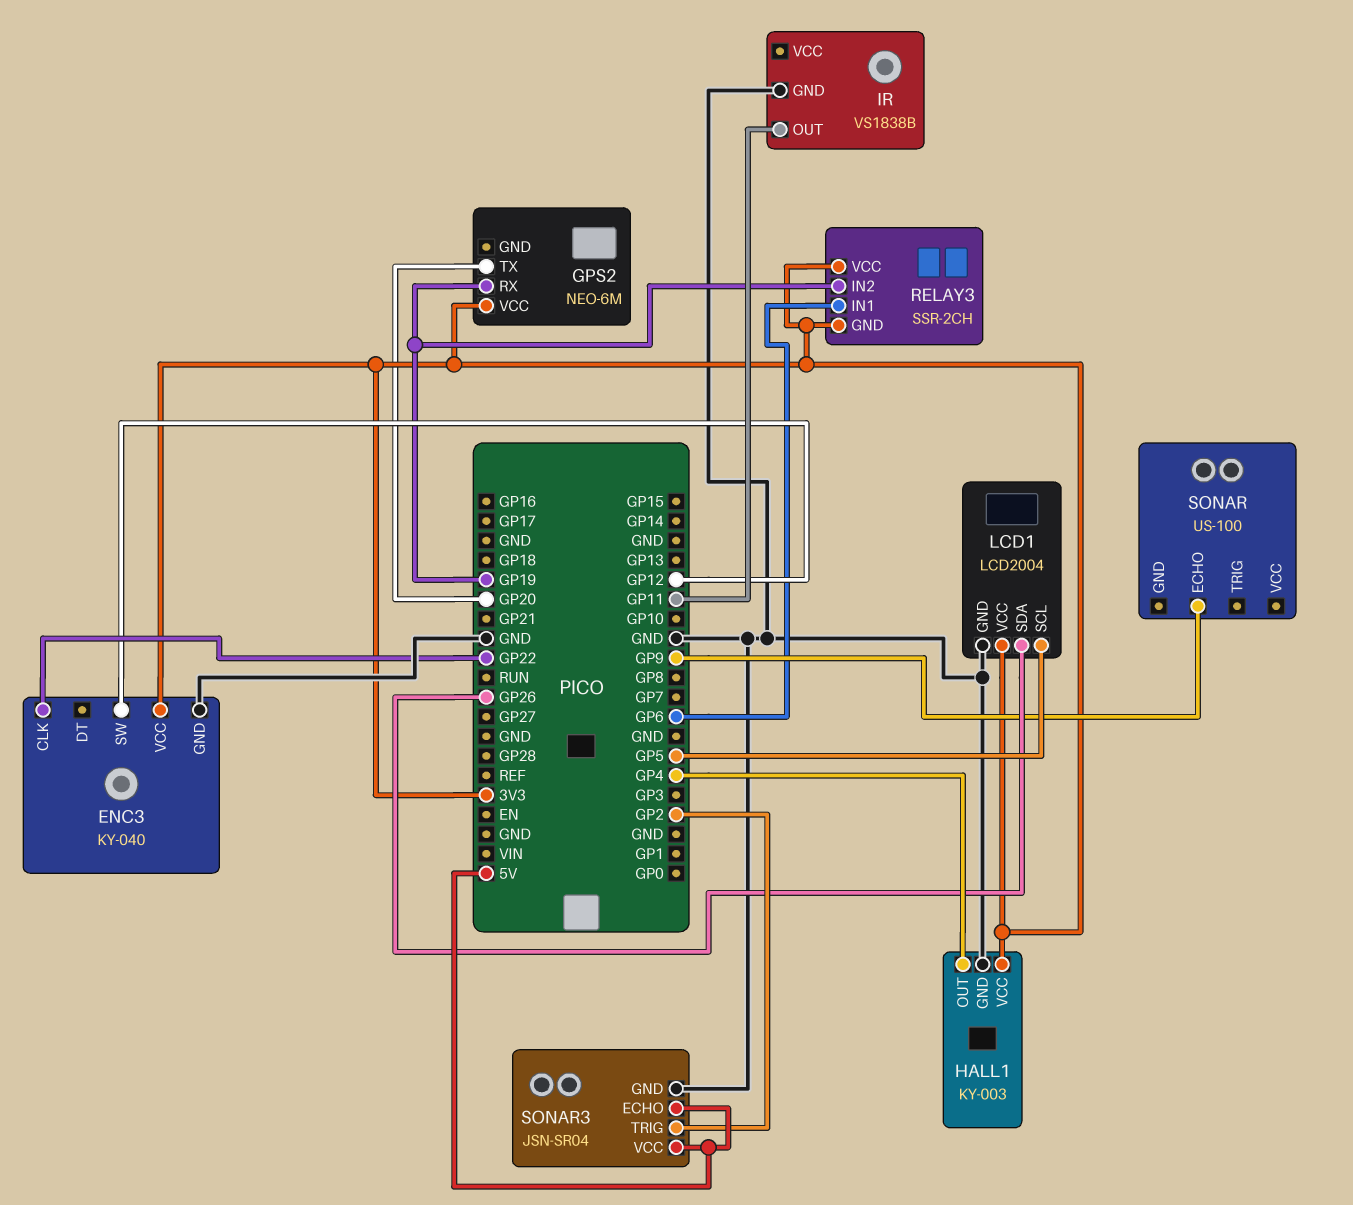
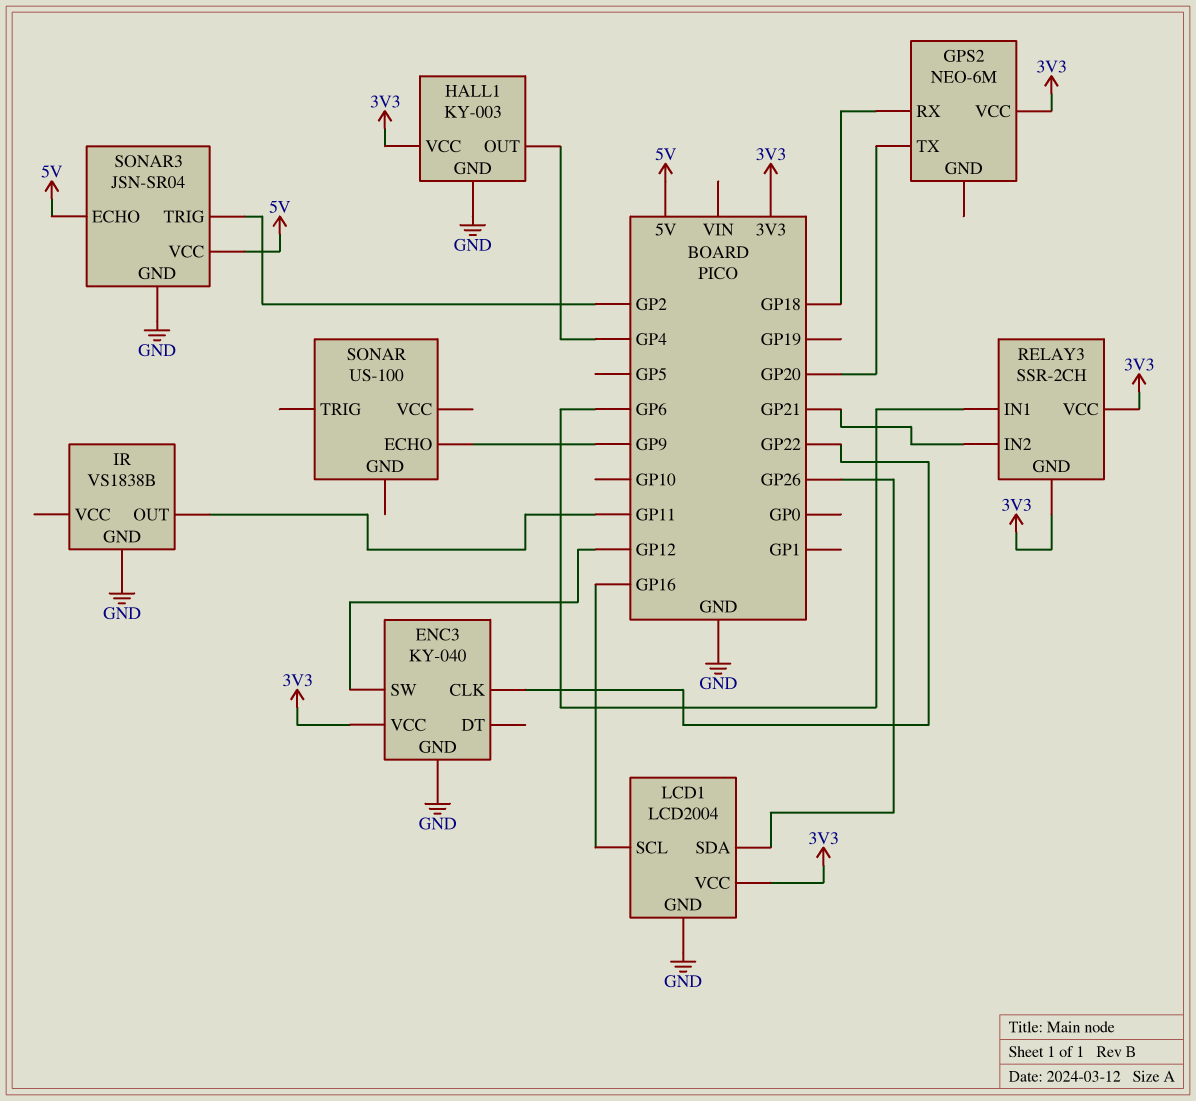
GPS2 pin RX: GP19 -> GP18
LCD1 pin SCL: GP5 -> GP16
RELAY3 pin IN2: GP19 -> GP21

